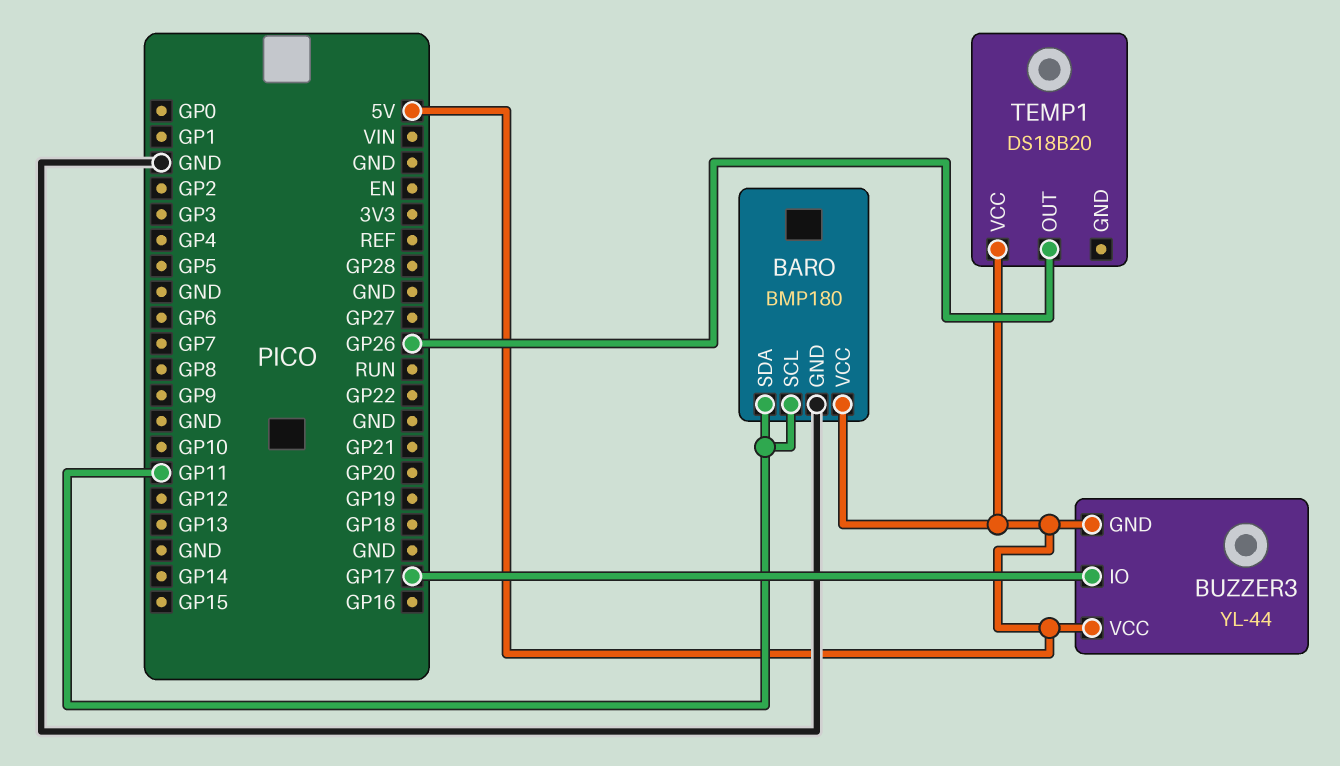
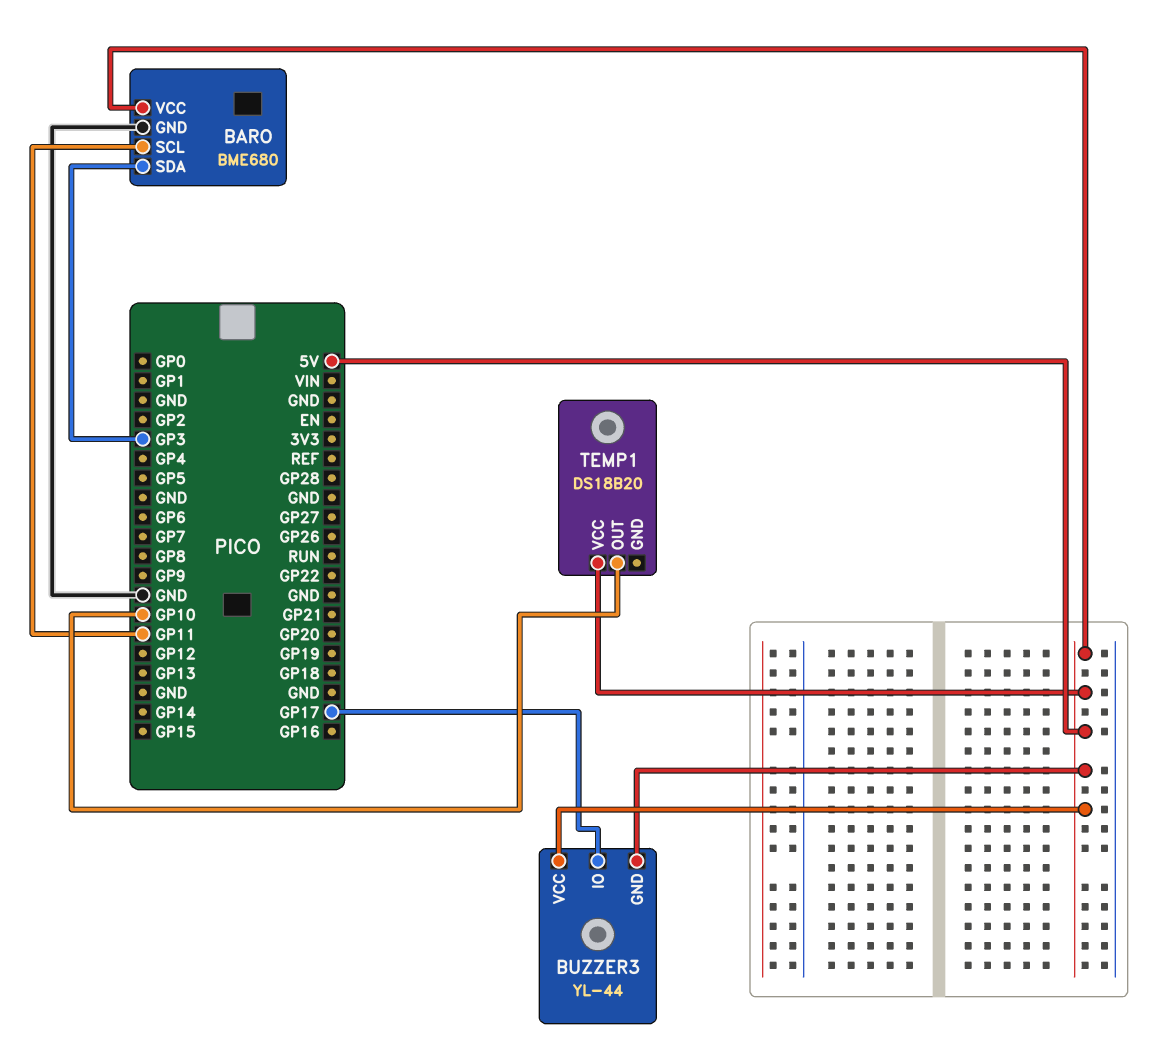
BARO: BMP180 -> BME680
BARO pin SDA: GP11 -> GP3
TEMP1 pin OUT: GP26 -> GP10

